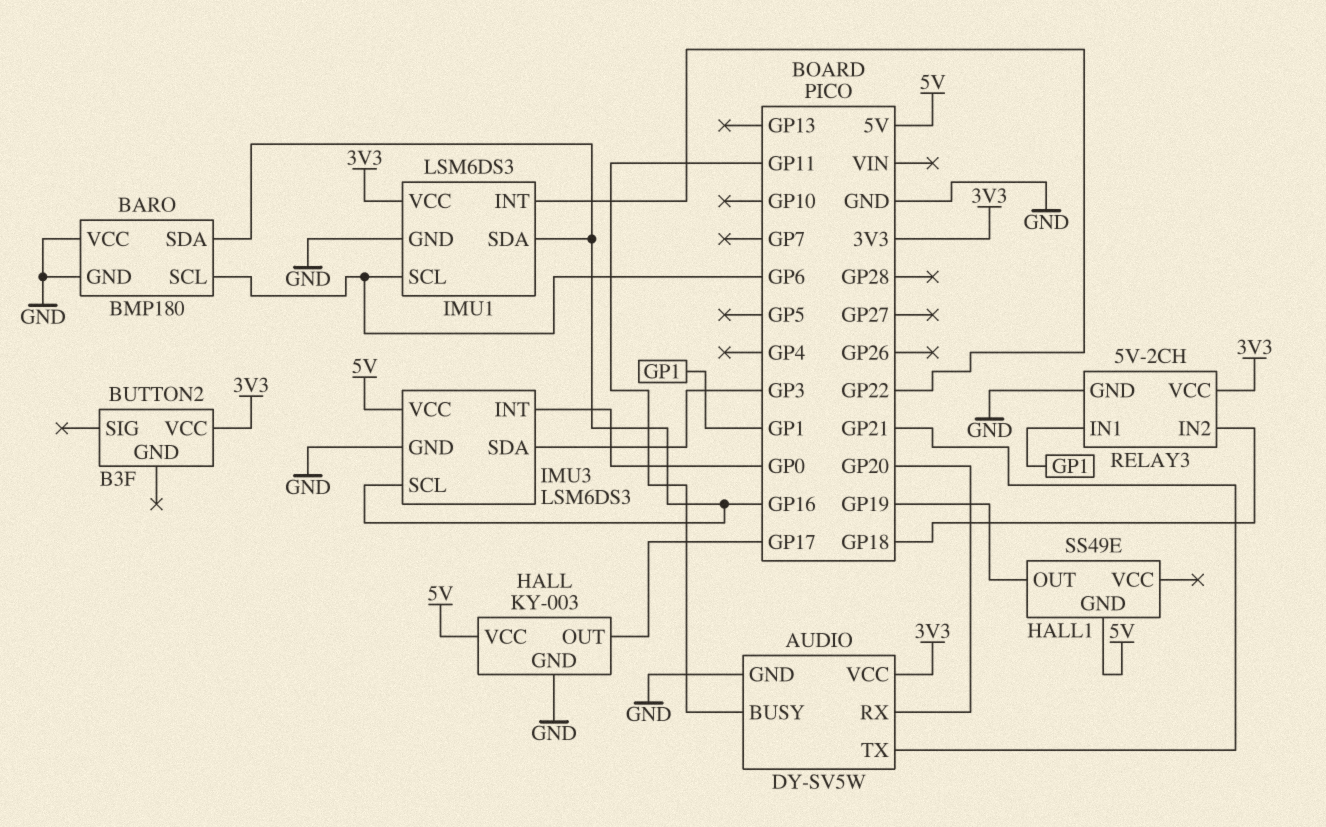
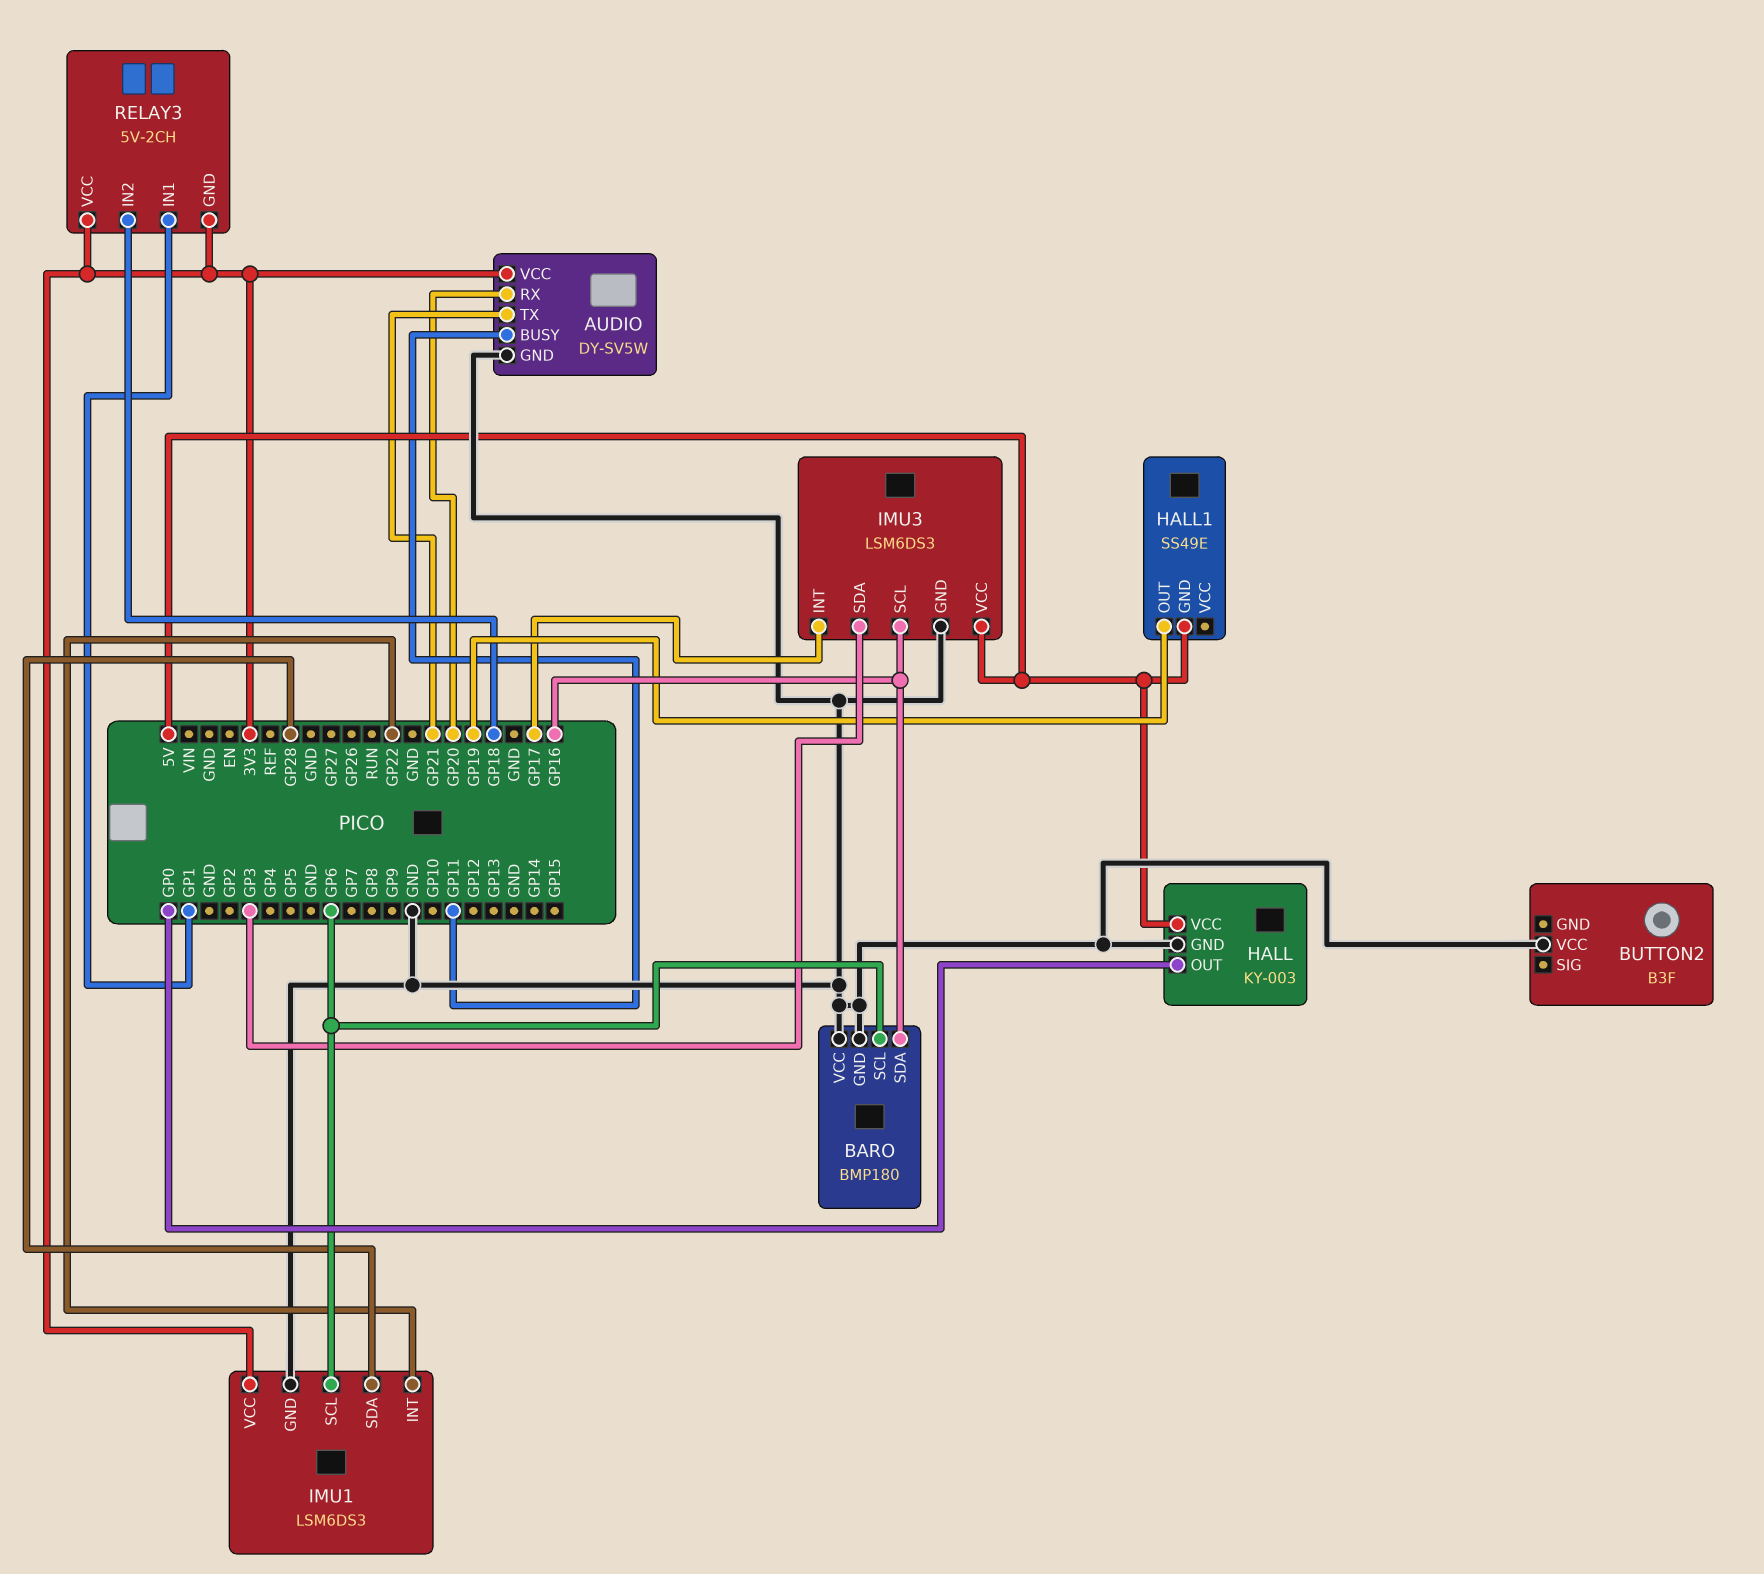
BUTTON2 pin VCC: 3V3 -> GND
HALL pin OUT: GP17 -> GP0
IMU1 pin SDA: GP16 -> GP28
IMU3 pin INT: GP0 -> GP17
RELAY3 pin GND: GND -> 3V3

